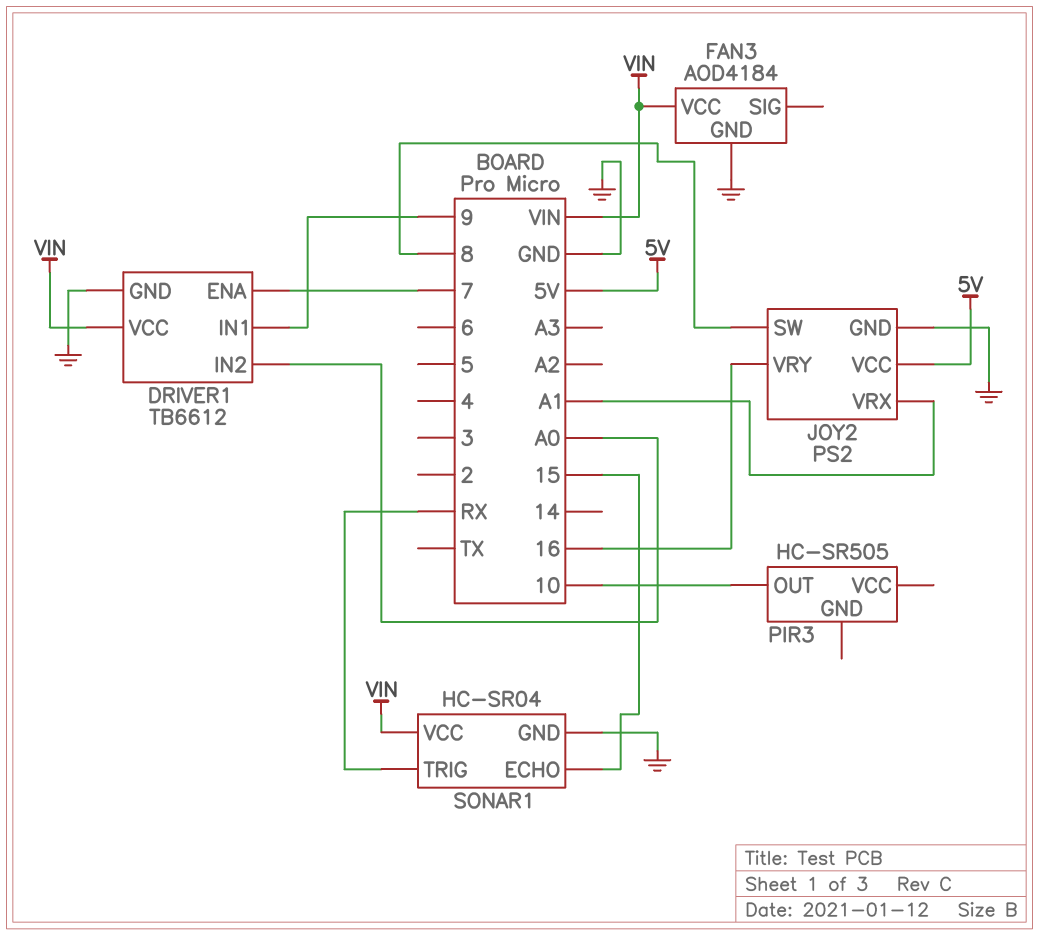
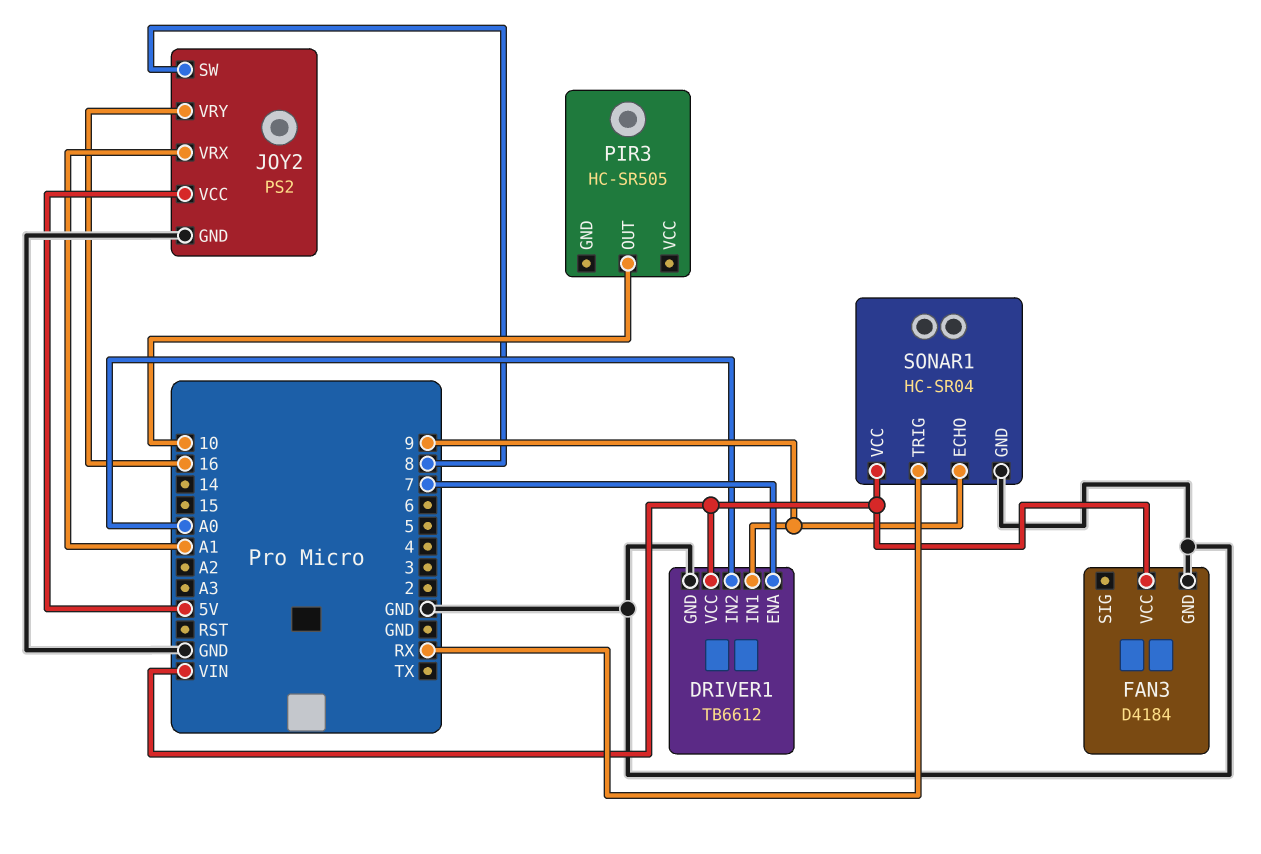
FAN3: AOD4184 -> D4184
SONAR1 pin ECHO: 15 -> 9

